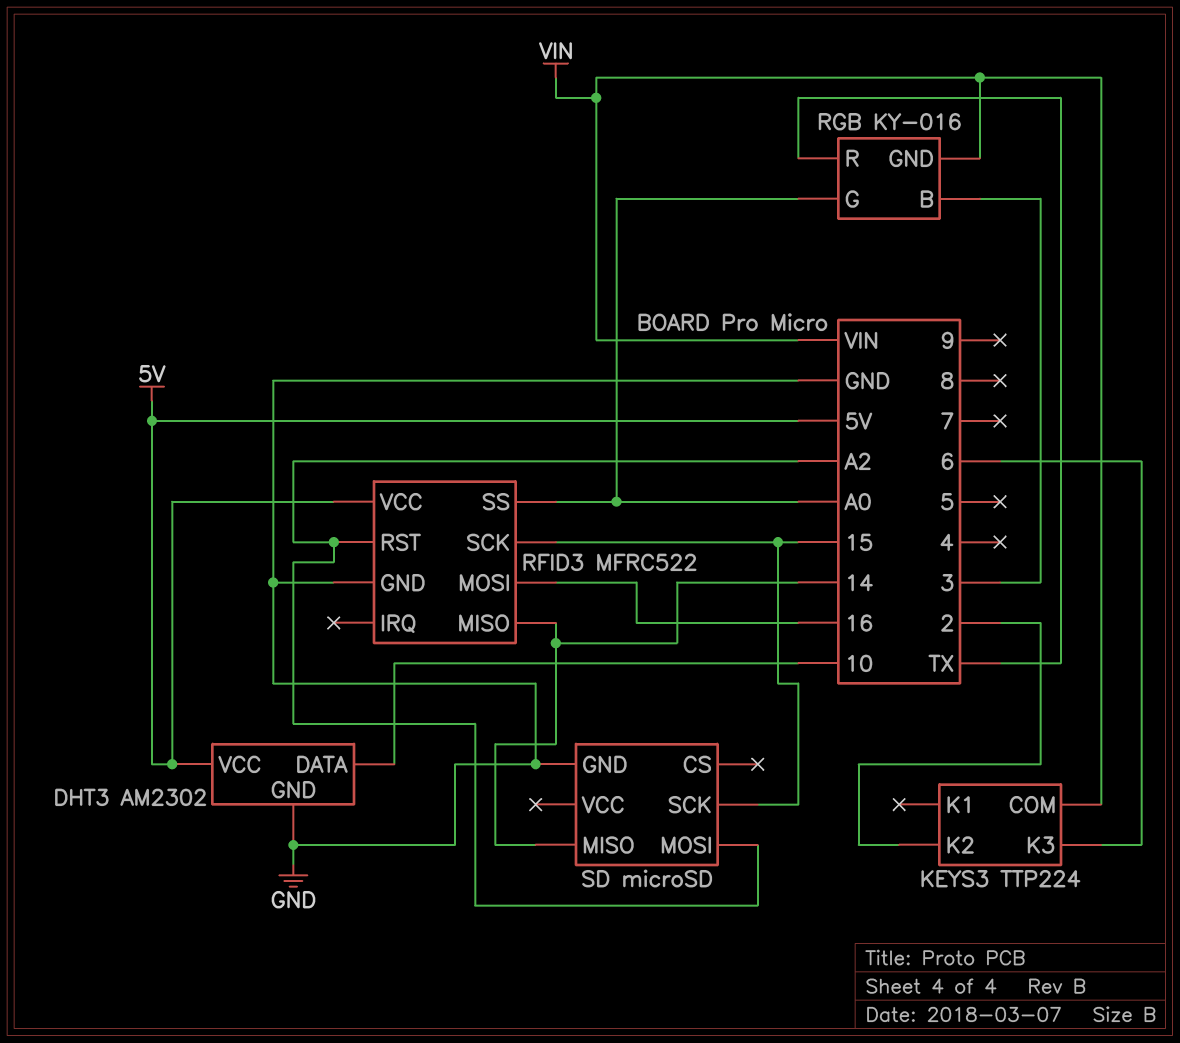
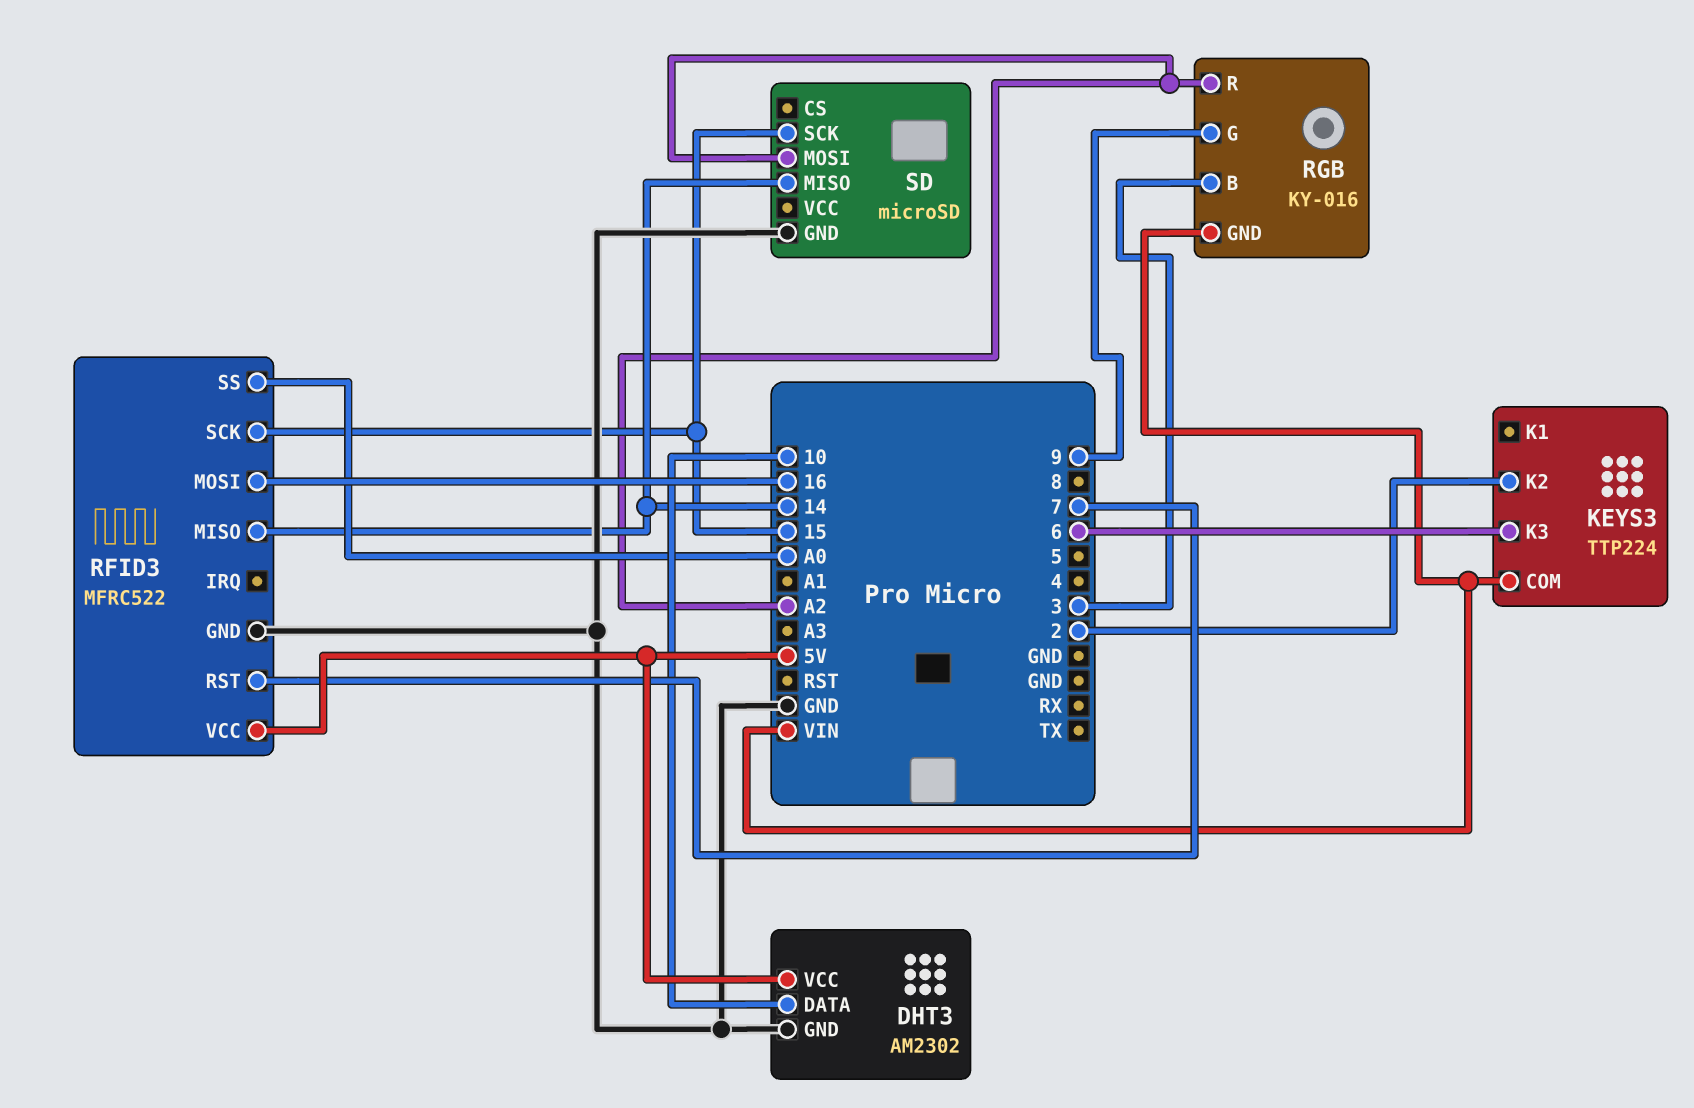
RFID3 pin RST: A2 -> 7
RGB pin G: A0 -> 9
RGB pin R: TX -> A2

